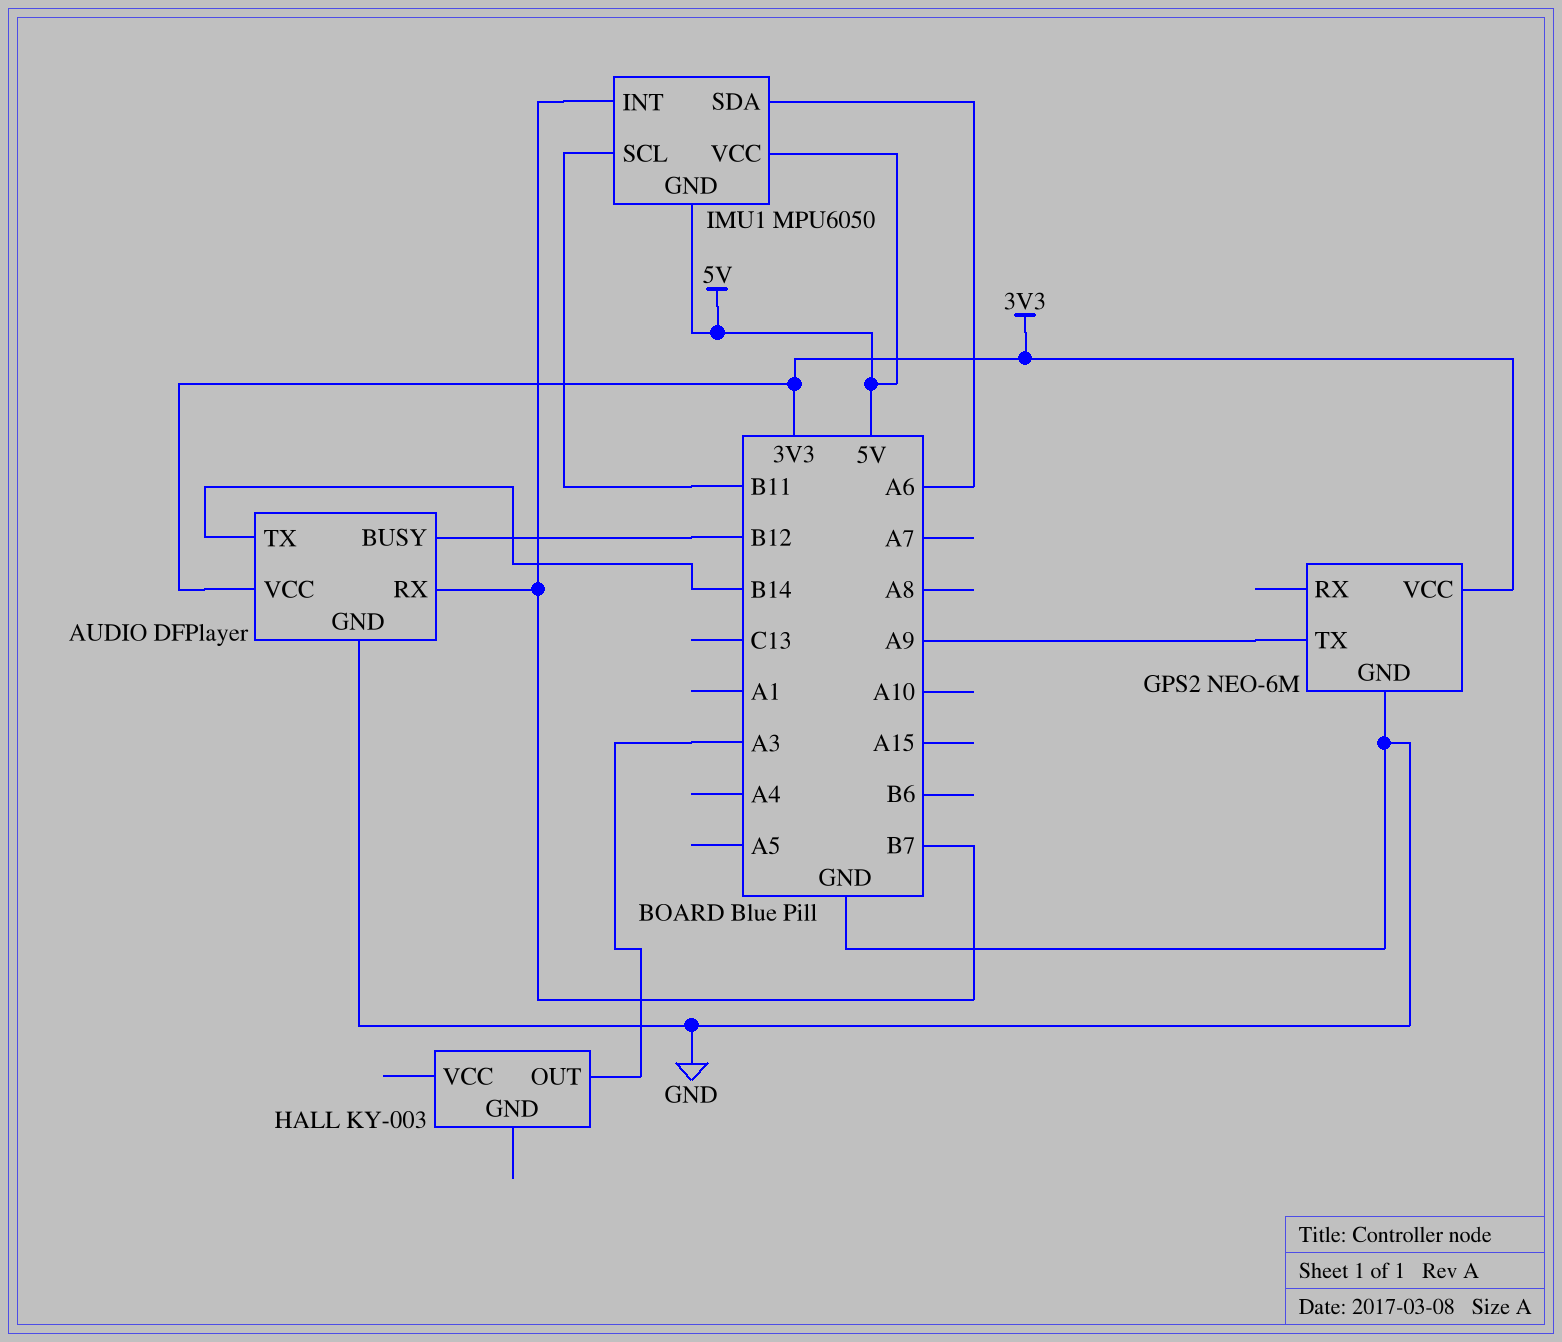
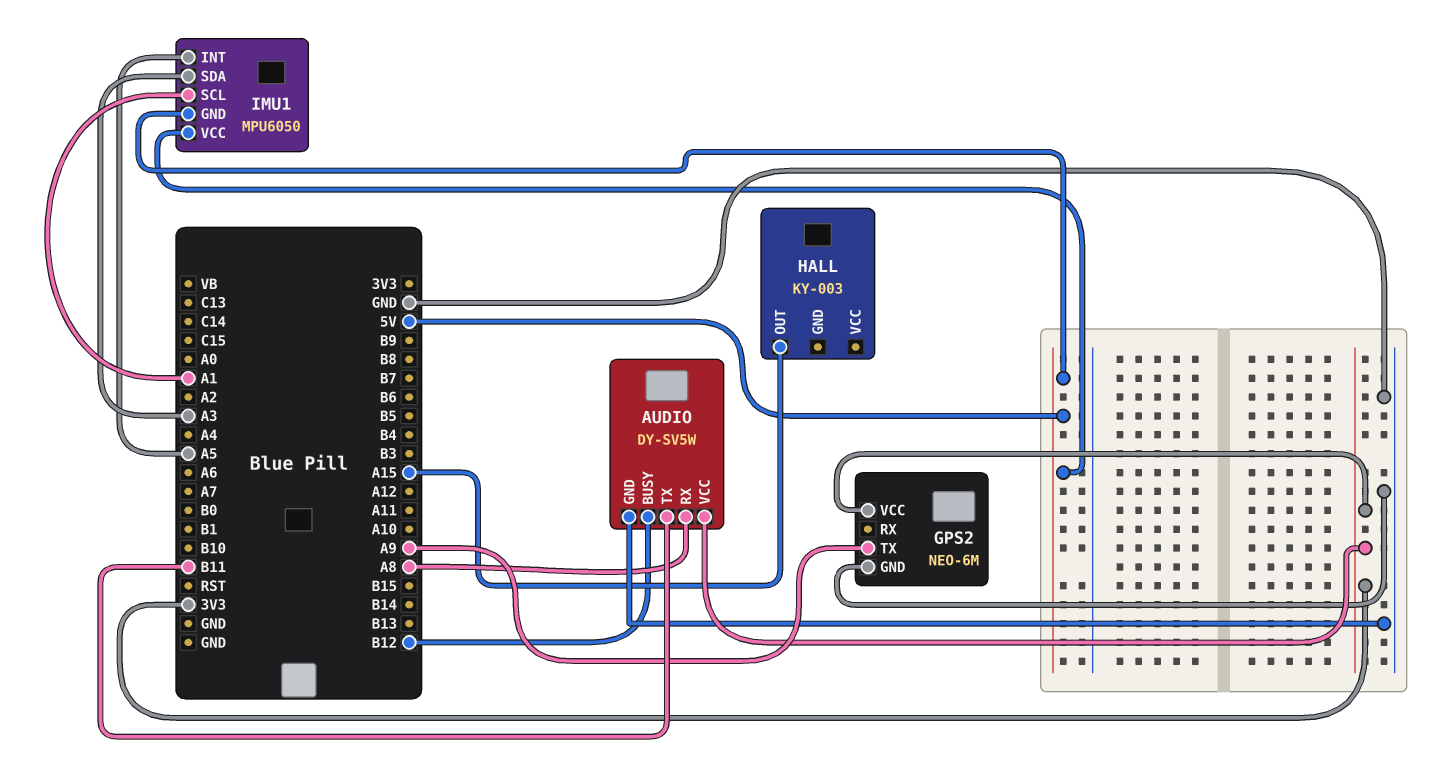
AUDIO: DFPlayer -> DY-SV5W
AUDIO pin RX: B7 -> A8
AUDIO pin TX: B14 -> B11
HALL pin OUT: A3 -> A15
IMU1 pin INT: B7 -> A5
IMU1 pin SCL: B11 -> A1
IMU1 pin SDA: A6 -> A3

